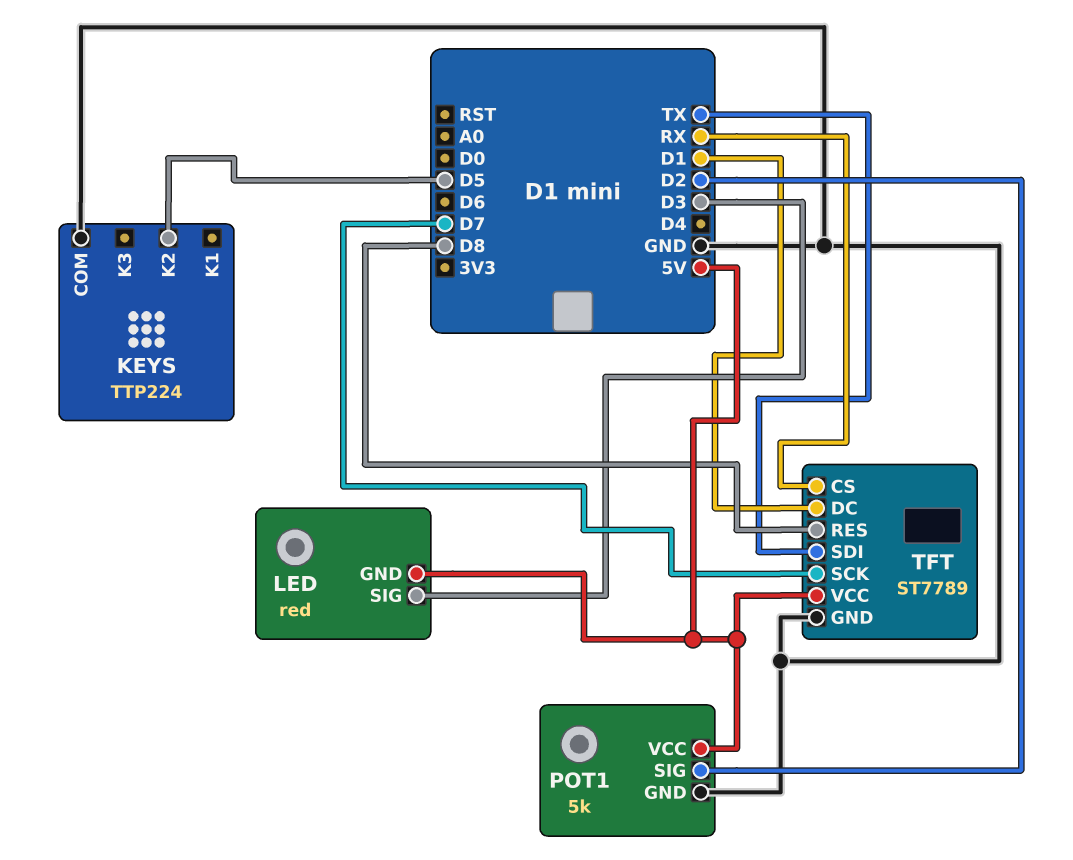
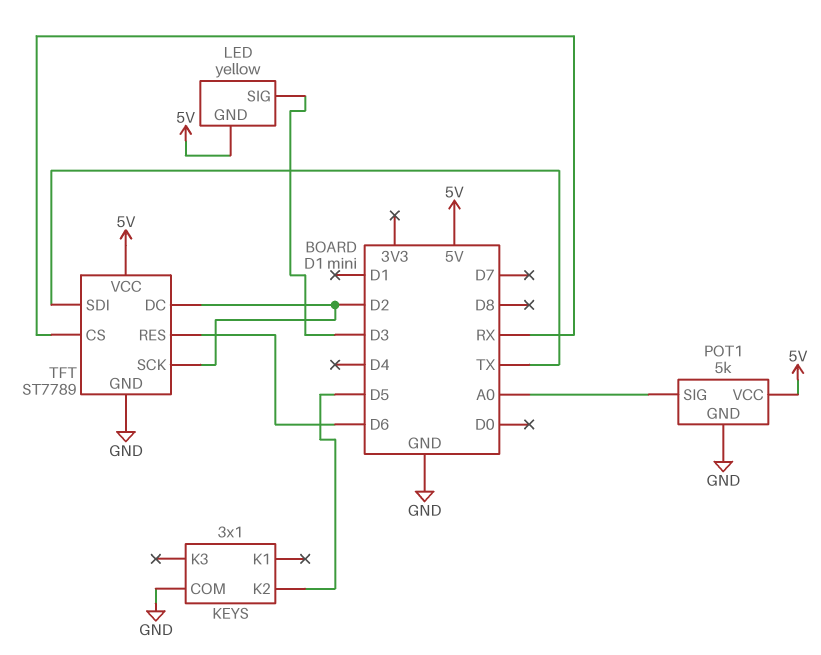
KEYS: TTP224 -> 3x1
LED: red -> yellow
POT1 pin SIG: D2 -> A0
TFT pin DC: D1 -> D2
TFT pin RES: D8 -> D6
TFT pin SCK: D7 -> D2

